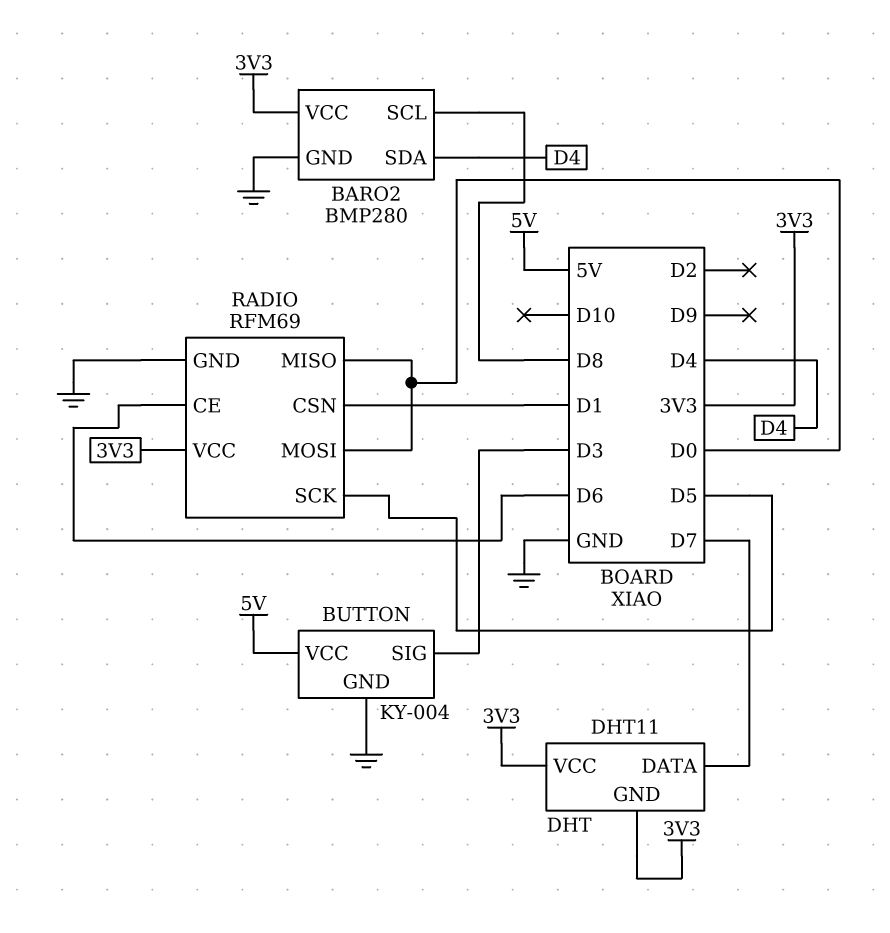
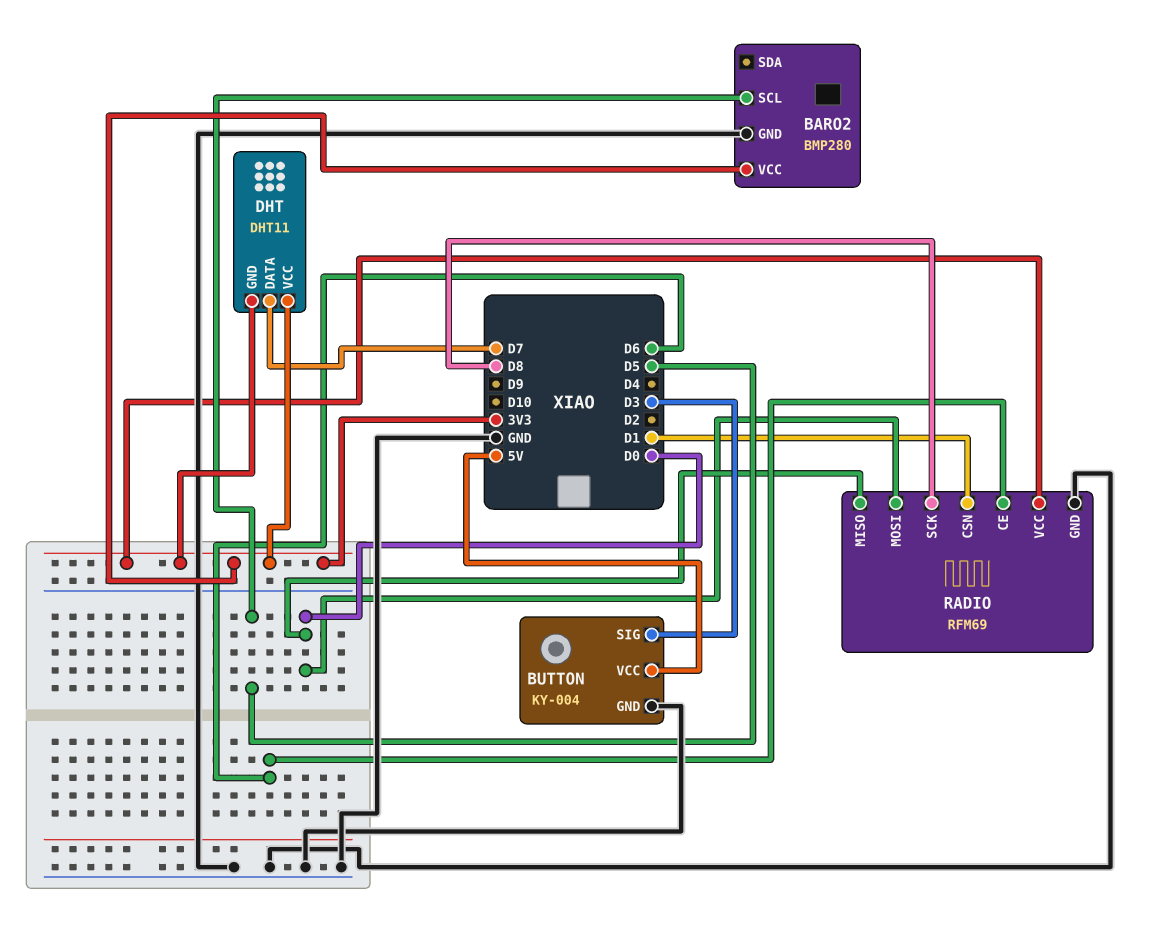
BARO2 pin SCL: D8 -> D5
BARO2 pin SDA: D4 -> none
RADIO pin SCK: D5 -> D8

